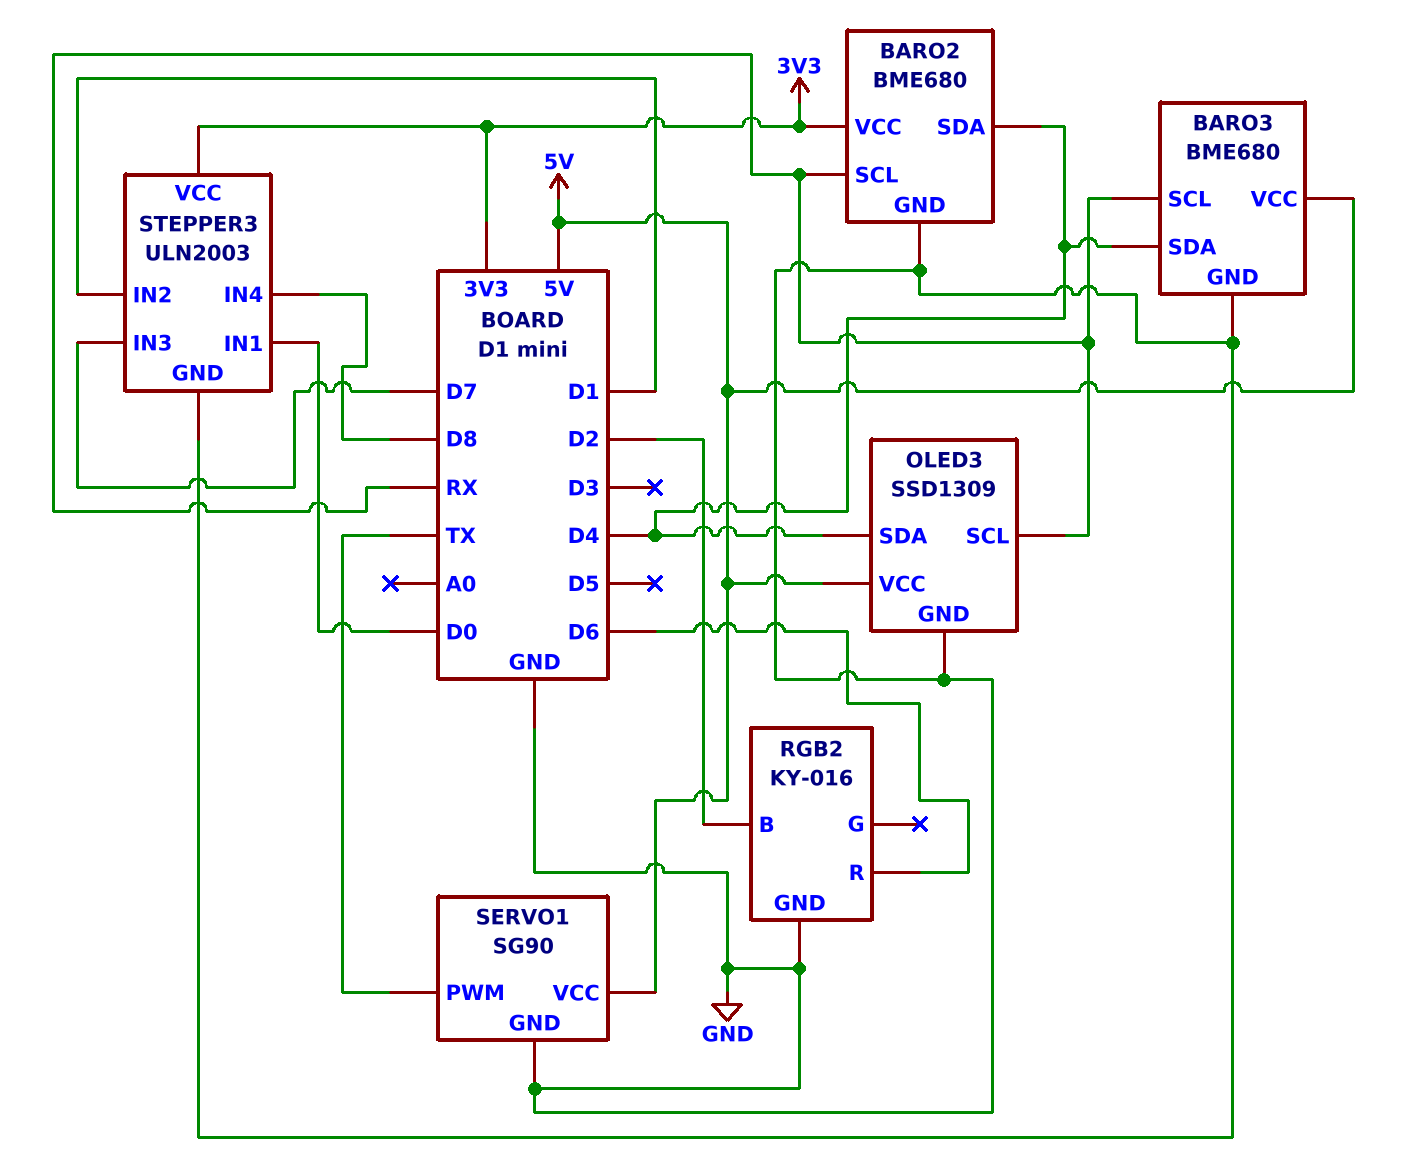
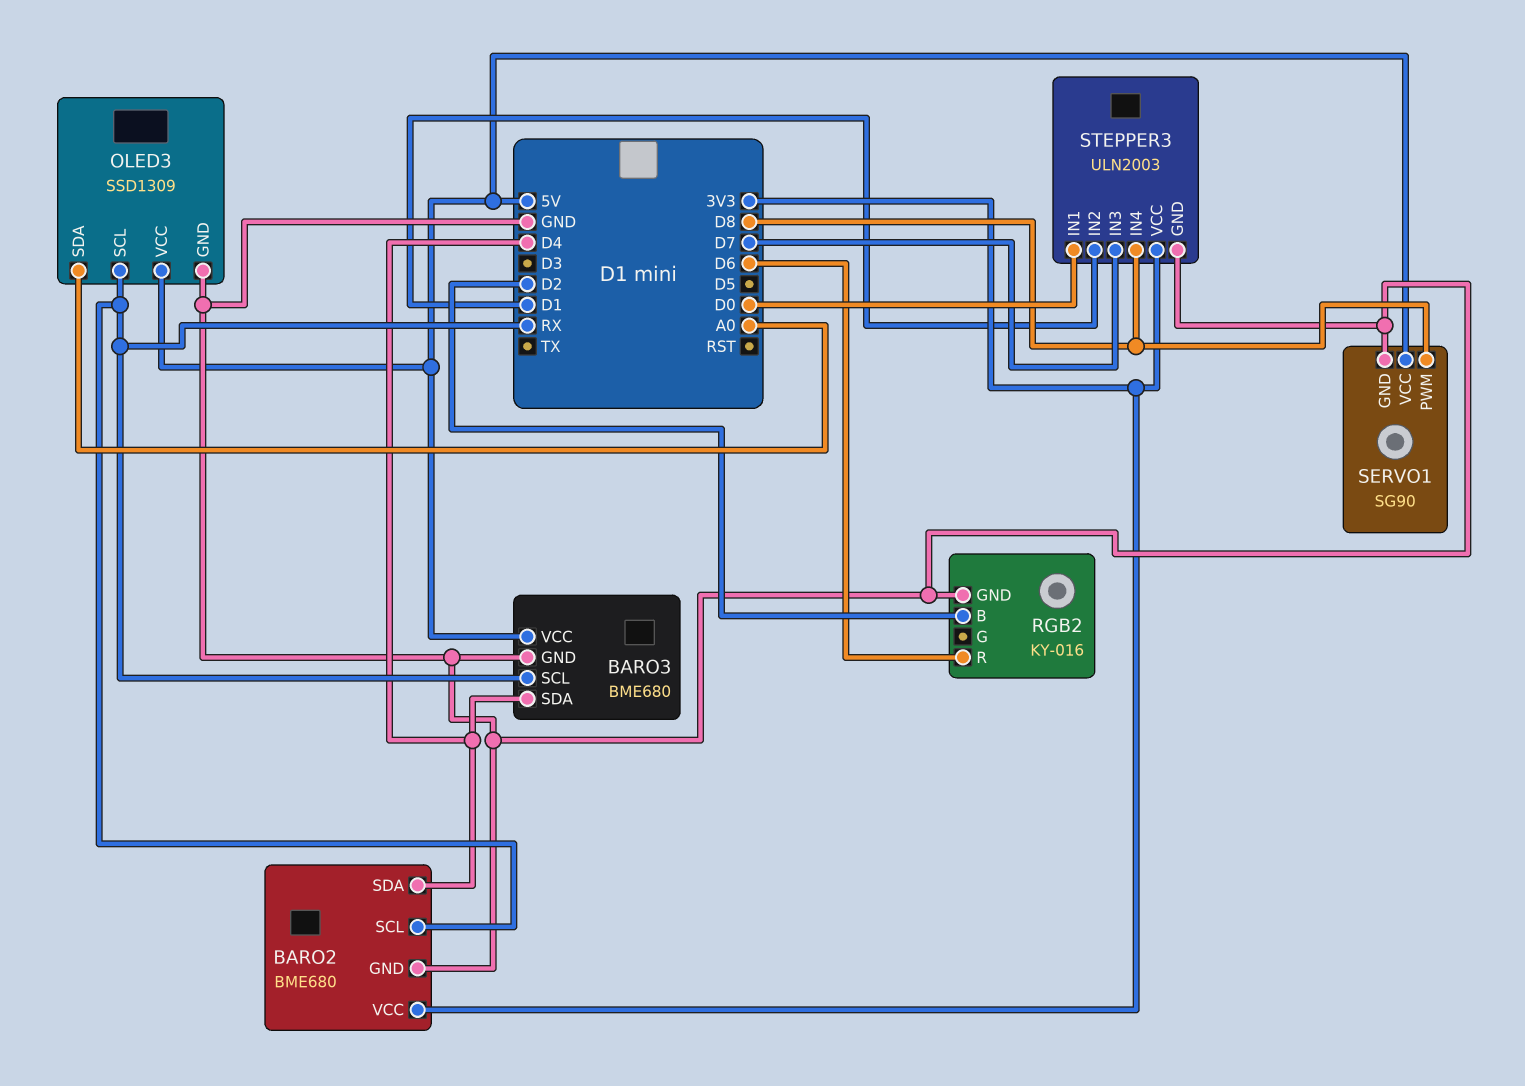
OLED3 pin SDA: D4 -> A0
SERVO1 pin PWM: TX -> D8

